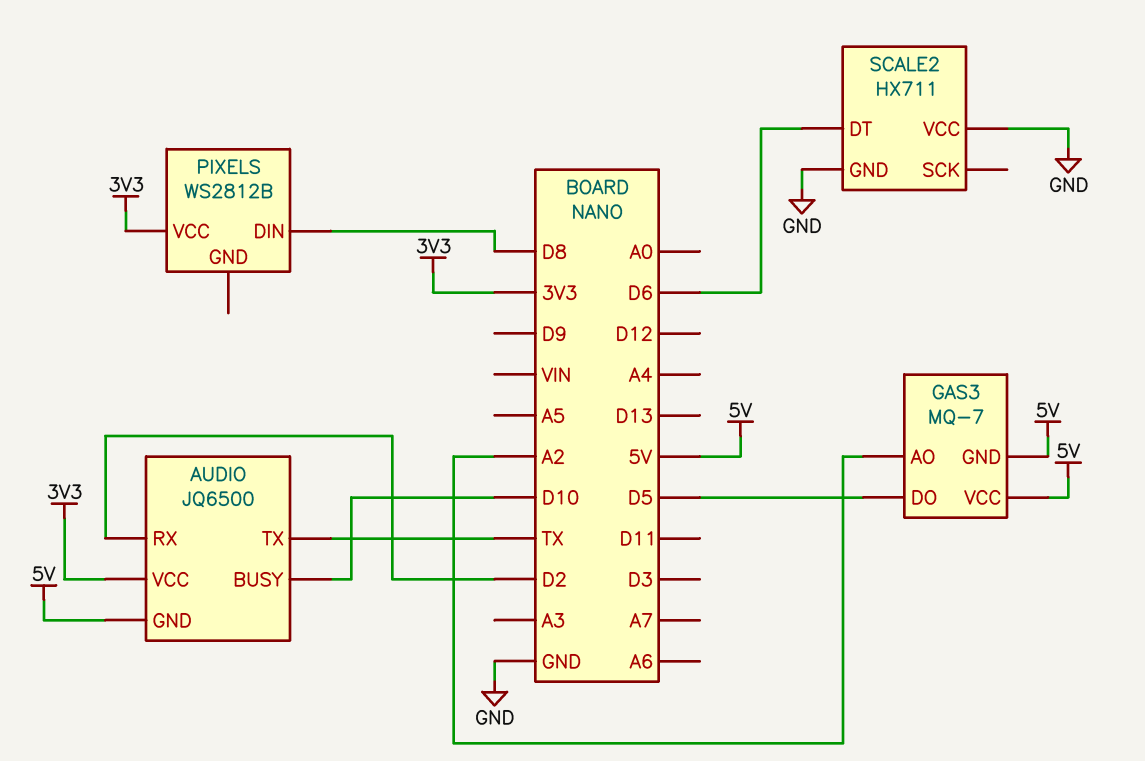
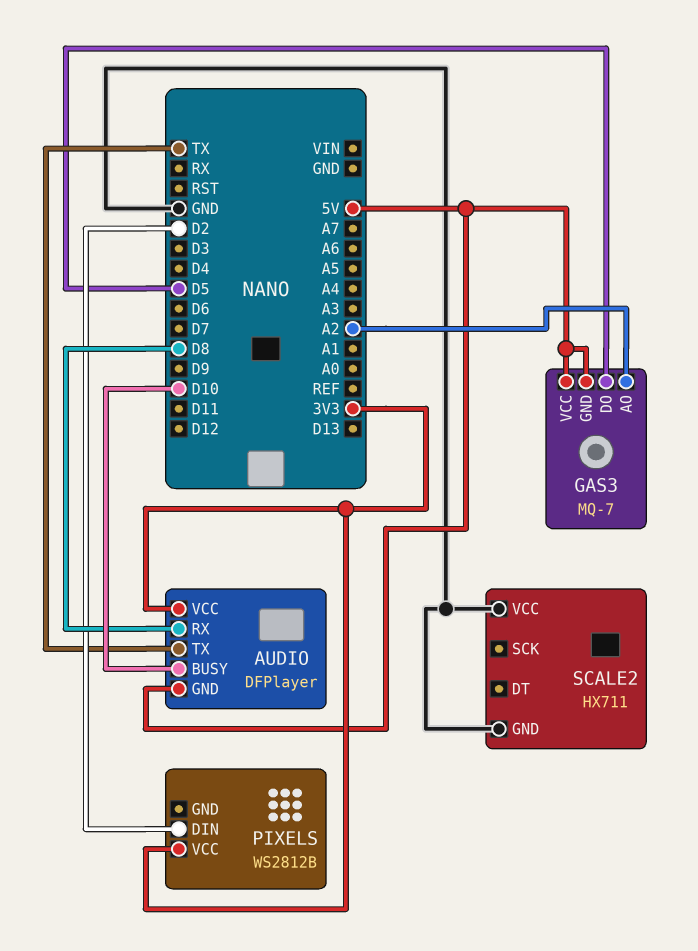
AUDIO: JQ6500 -> DFPlayer
AUDIO pin RX: D2 -> D8
PIXELS pin DIN: D8 -> D2
SCALE2 pin DT: D6 -> none

